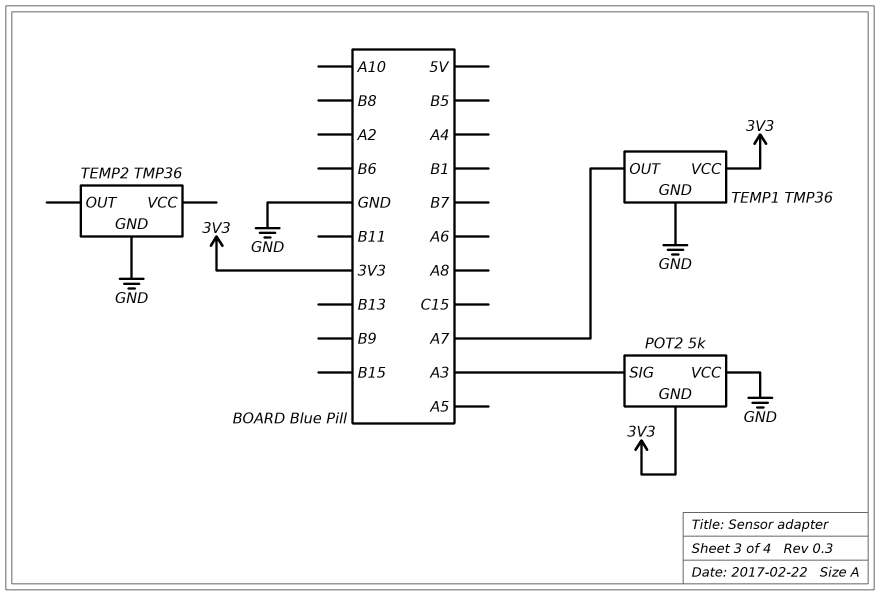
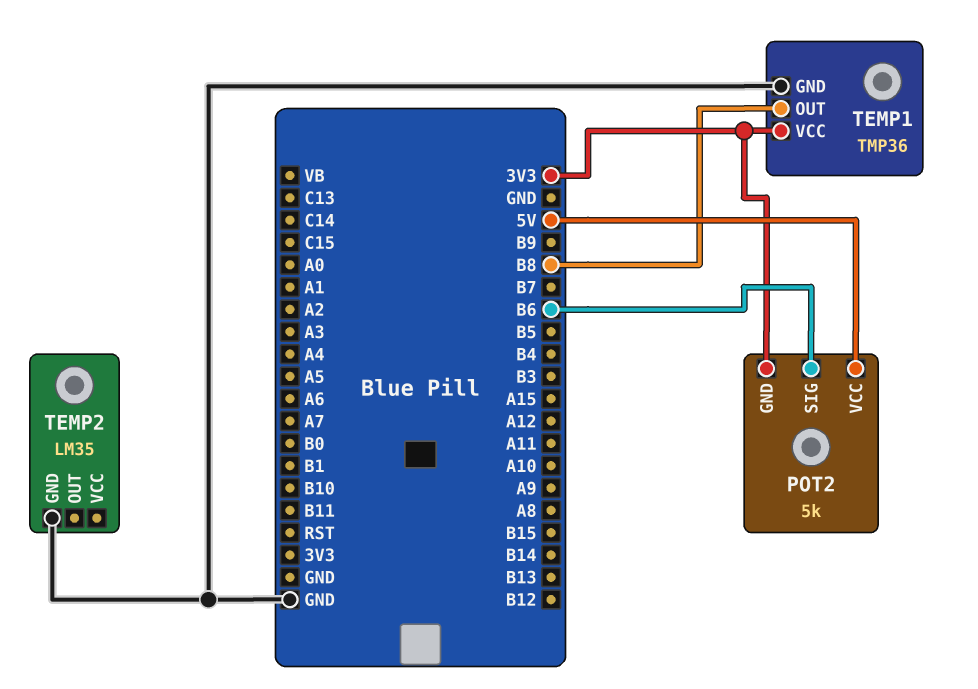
POT2 pin SIG: A3 -> B6
POT2 pin VCC: GND -> 5V
TEMP1 pin OUT: A7 -> B8
TEMP2: TMP36 -> LM35

